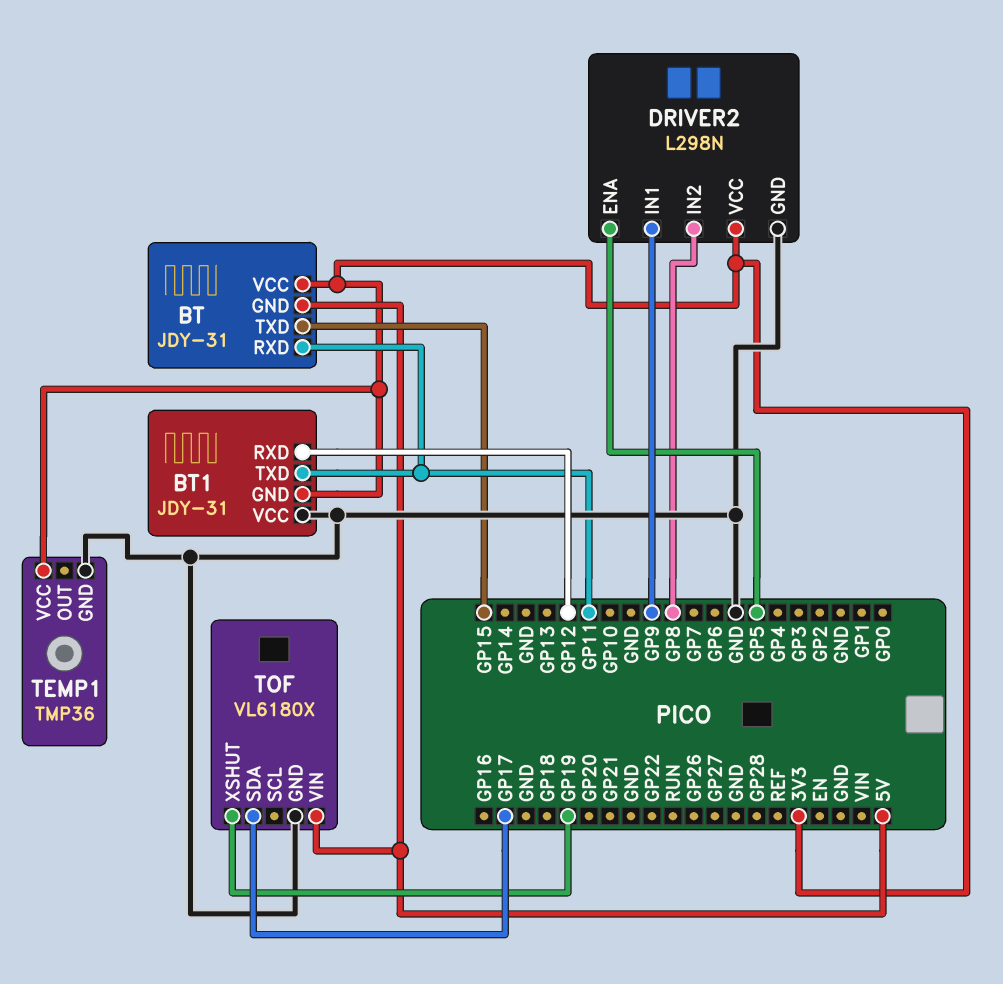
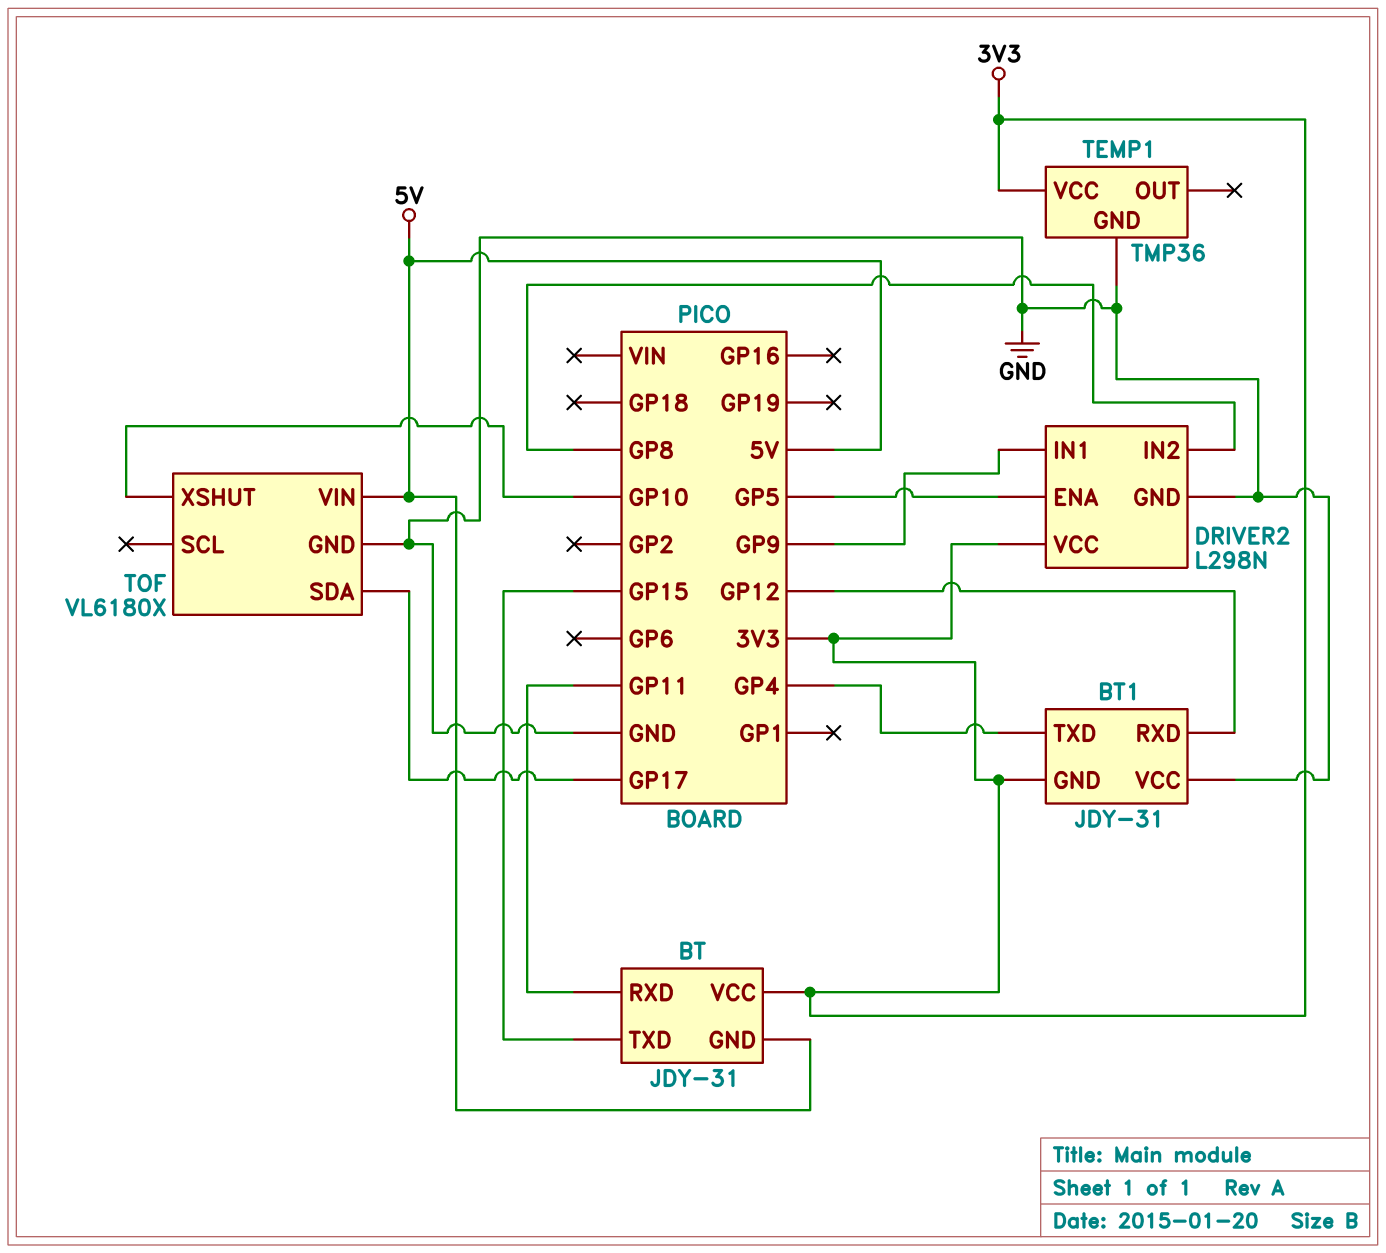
BT1 pin TXD: GP11 -> GP4
TOF pin XSHUT: GP19 -> GP10

